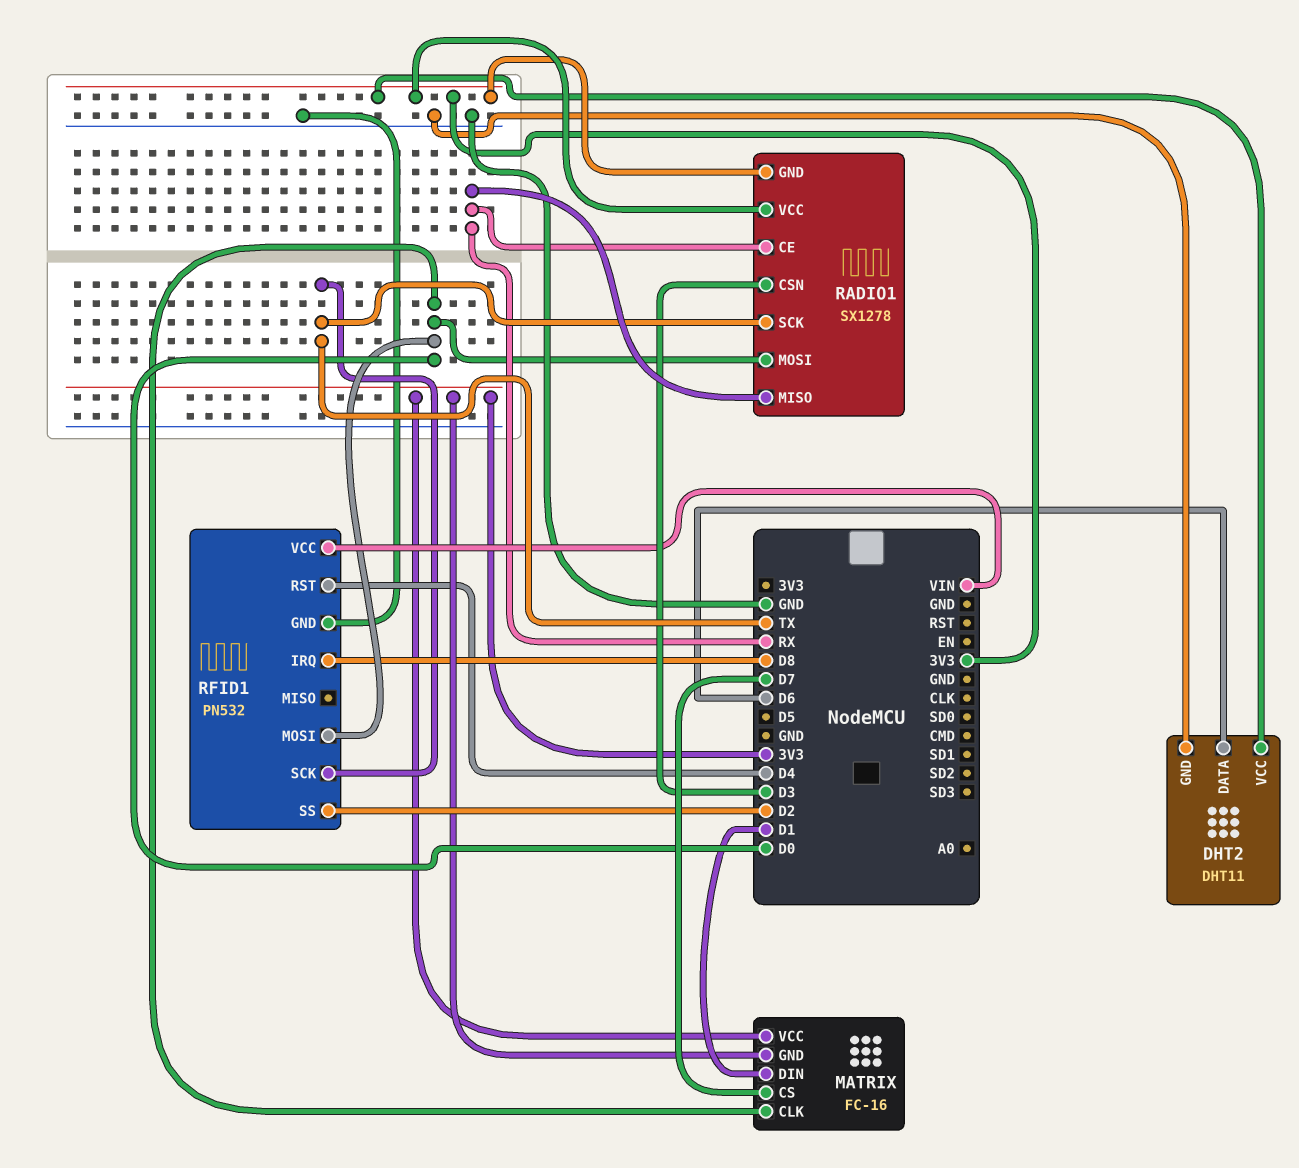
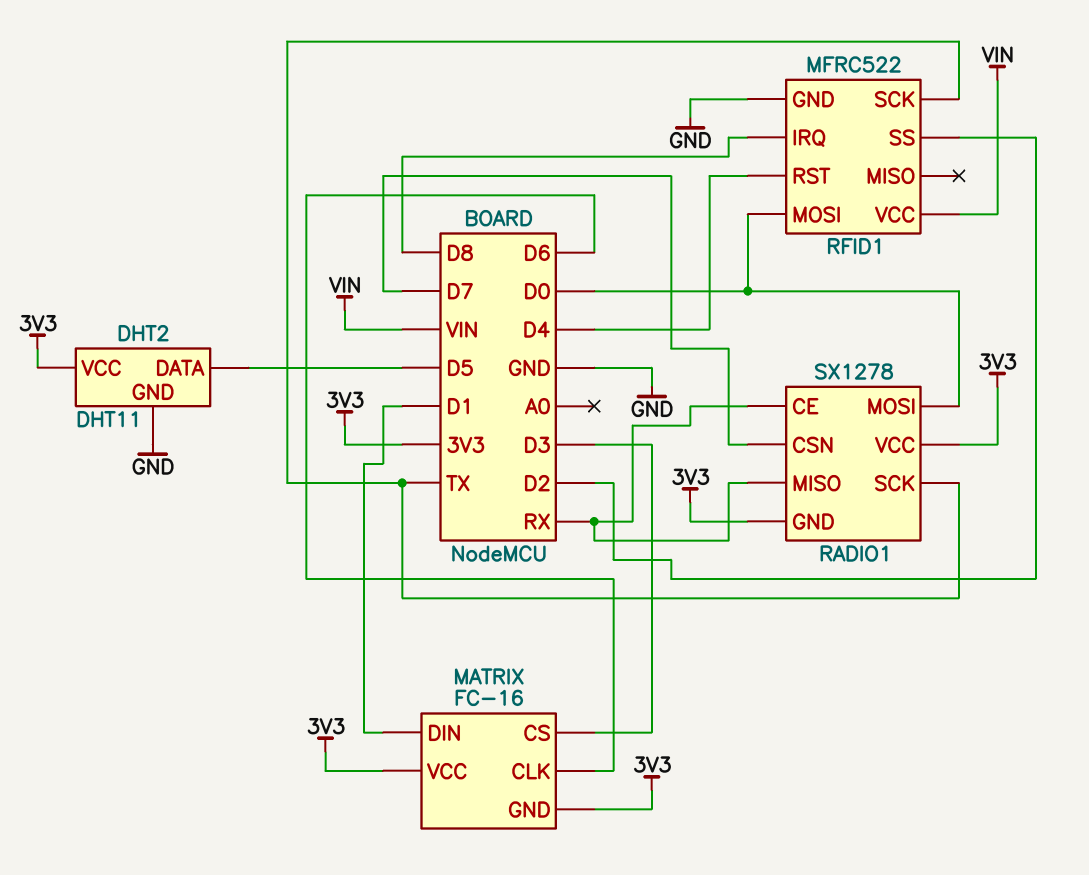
DHT2 pin DATA: D6 -> D5
MATRIX pin CLK: D0 -> D6
MATRIX pin CS: D7 -> D3
RADIO1 pin CSN: D3 -> D7
RFID1: PN532 -> MFRC522

